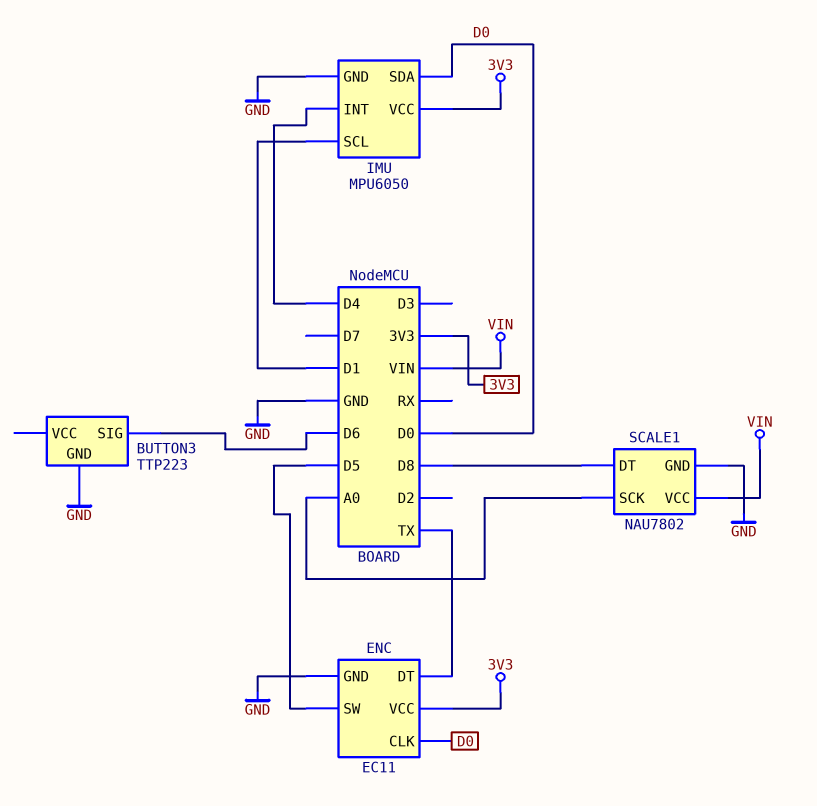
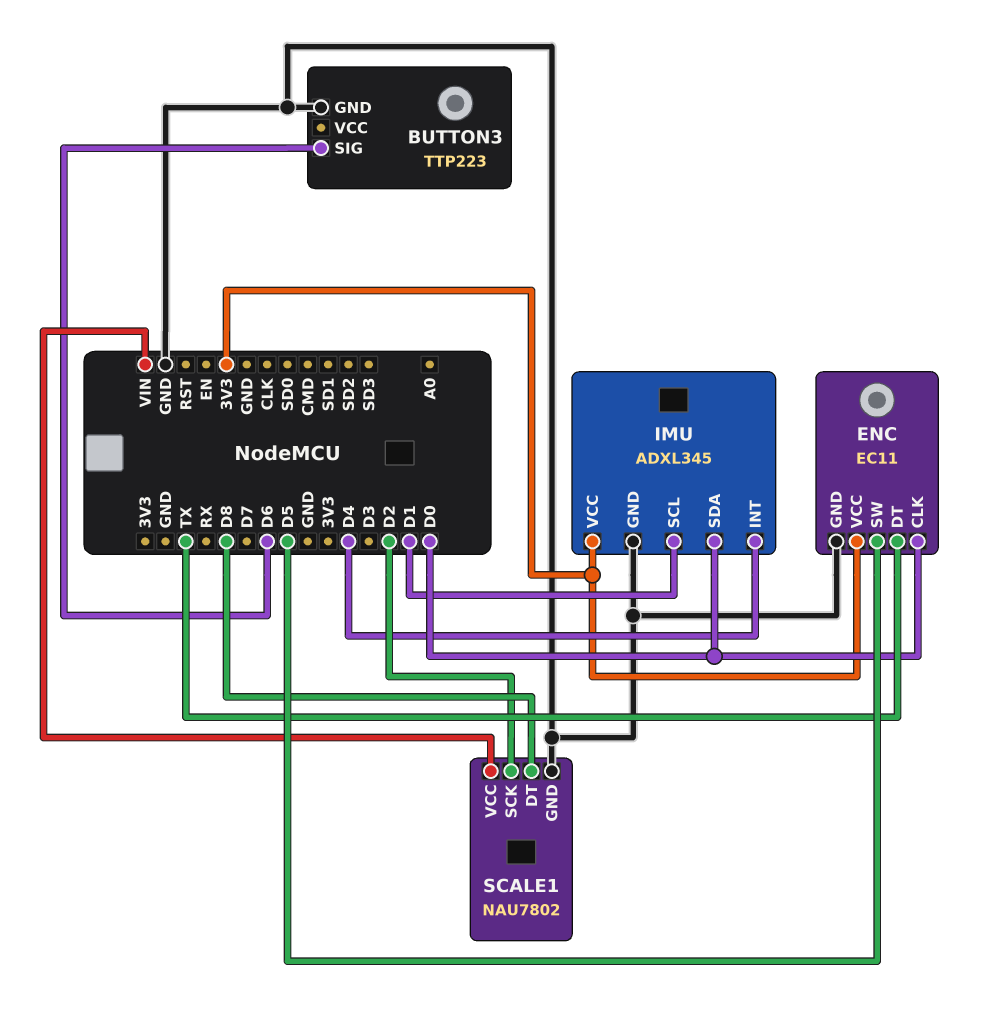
IMU: MPU6050 -> ADXL345
SCALE1 pin SCK: A0 -> D2

